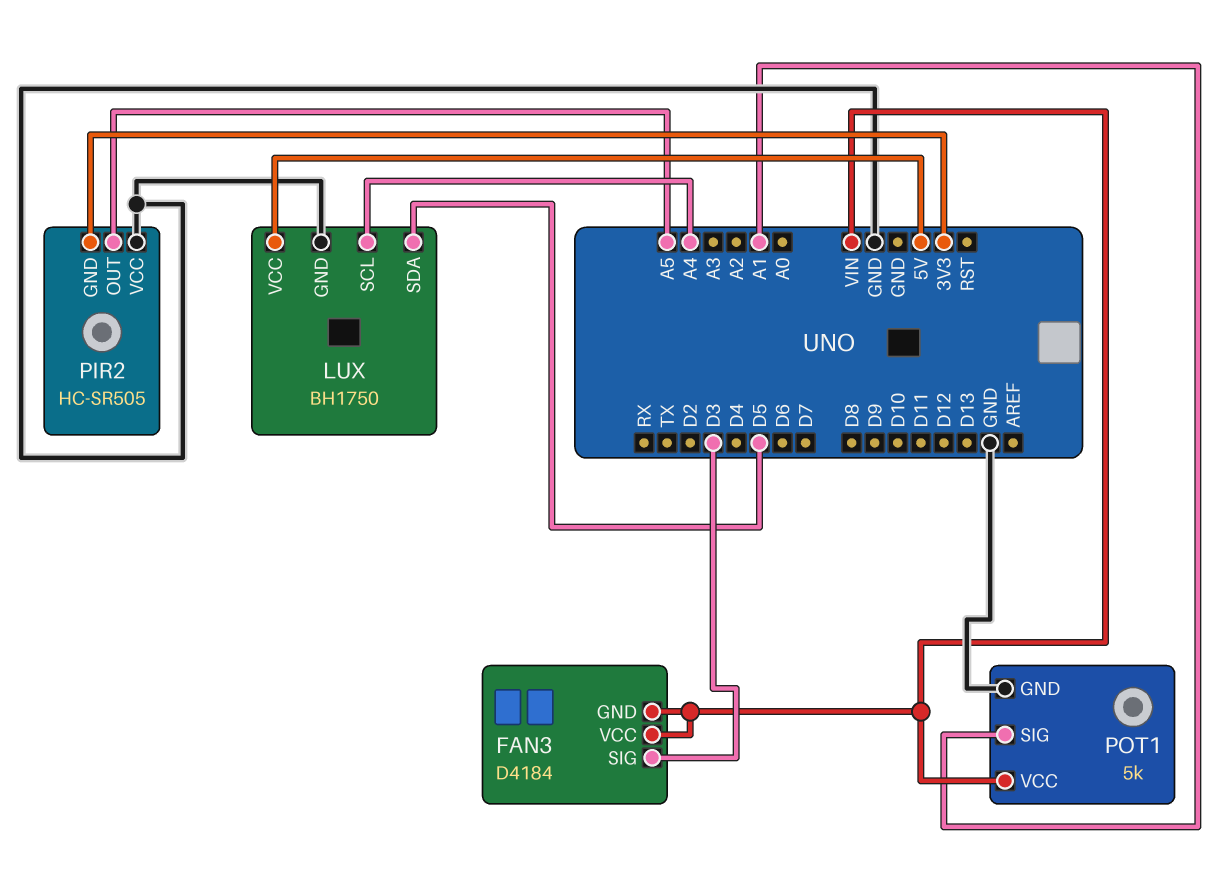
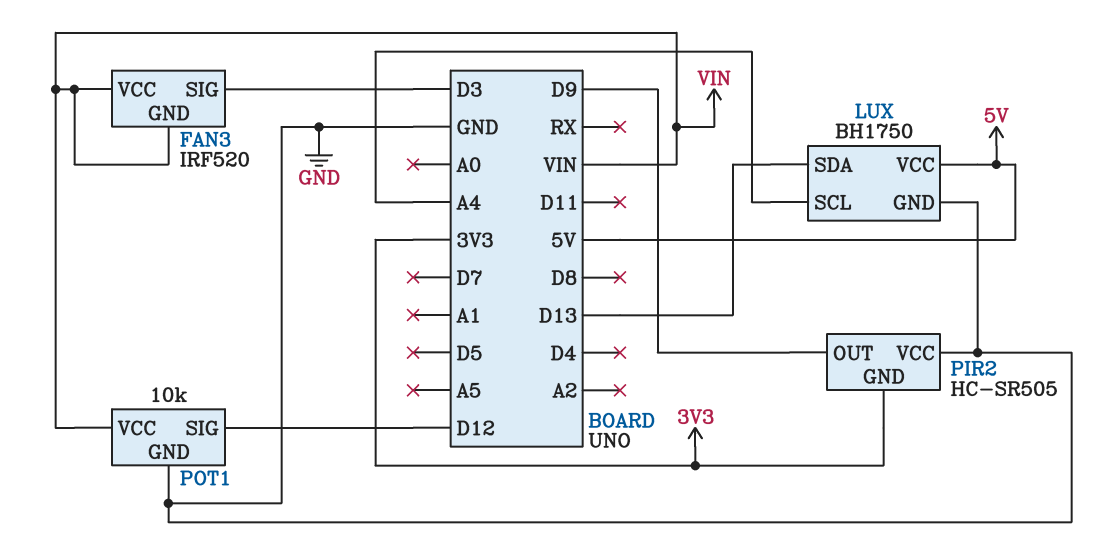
FAN3: D4184 -> IRF520
LUX pin SDA: D5 -> D13
PIR2 pin OUT: A5 -> D9
POT1: 5k -> 10k
POT1 pin SIG: A1 -> D12

